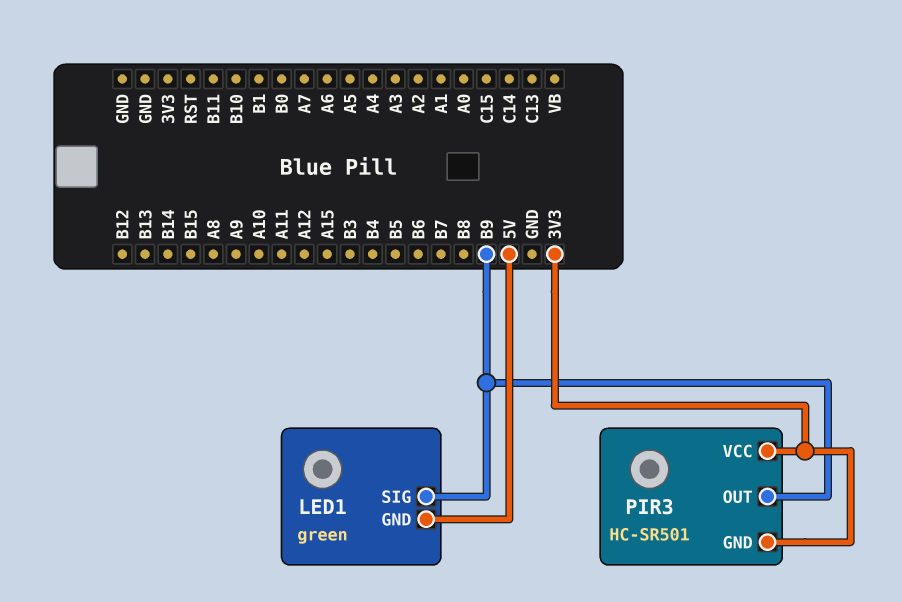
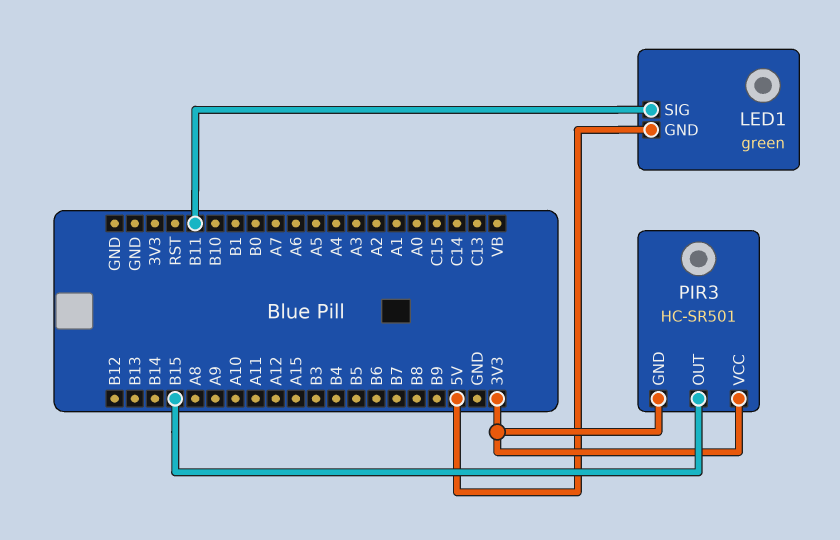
LED1 pin SIG: B9 -> B11
PIR3 pin OUT: B9 -> B15

